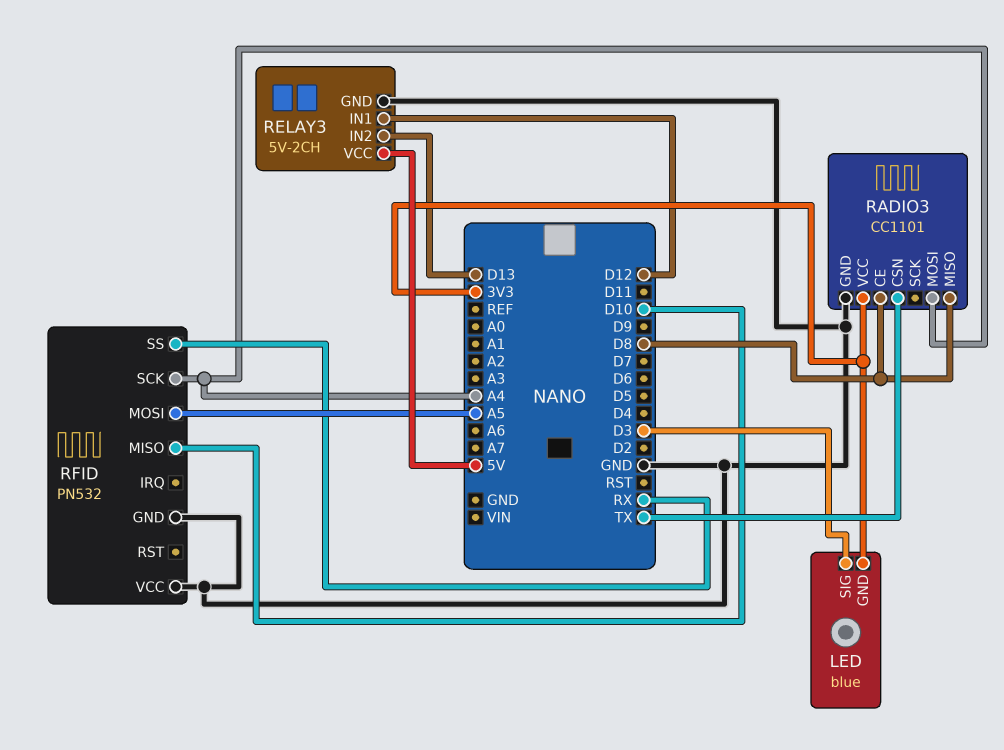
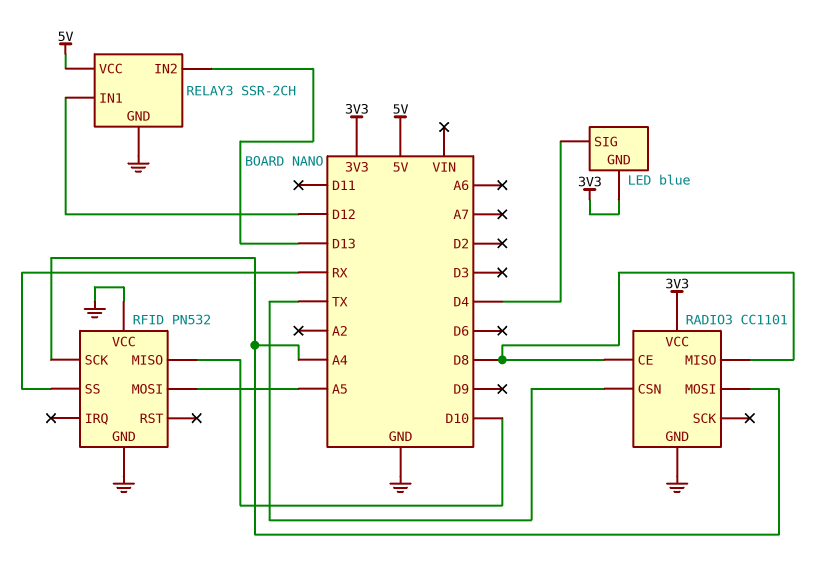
LED pin SIG: D3 -> D4
RELAY3: 5V-2CH -> SSR-2CH

